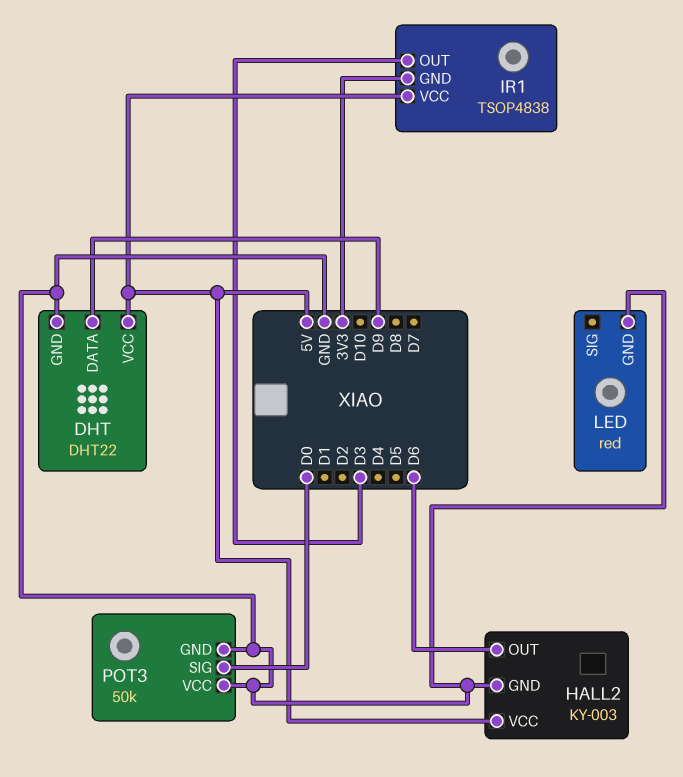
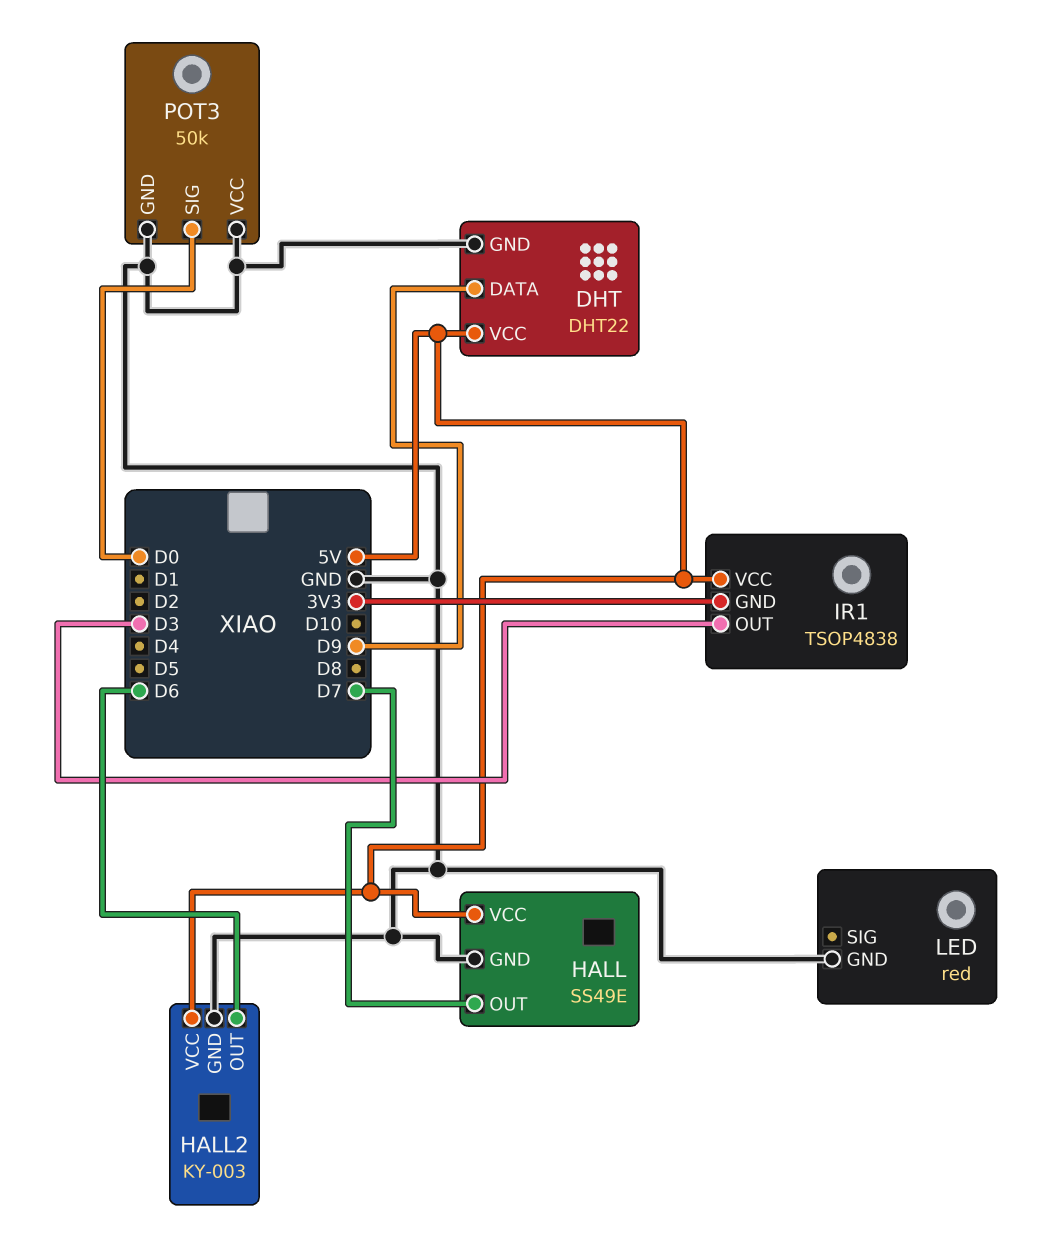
HALL: none -> SS49E
HALL pin GND: none -> GND
HALL pin OUT: none -> D7
HALL pin VCC: none -> 5V

